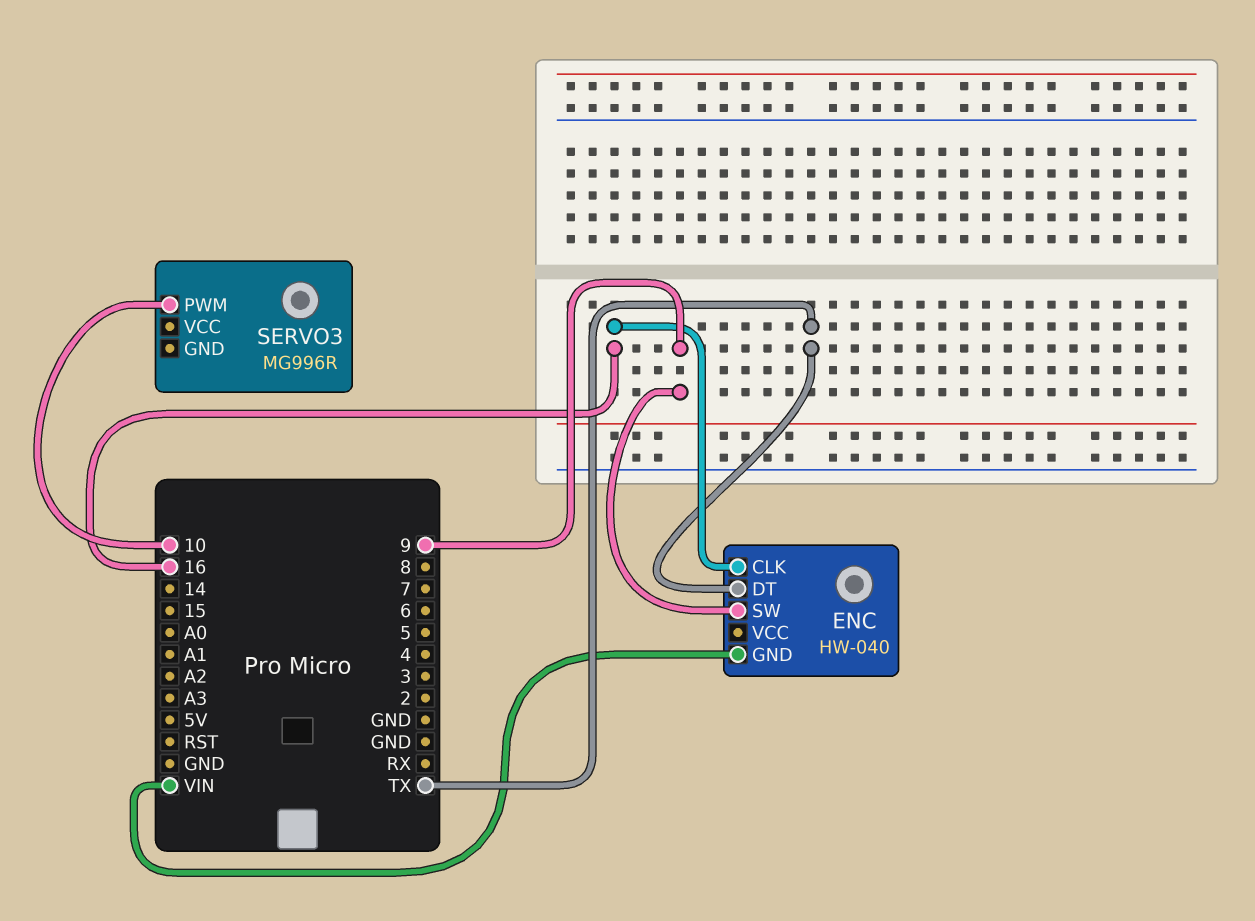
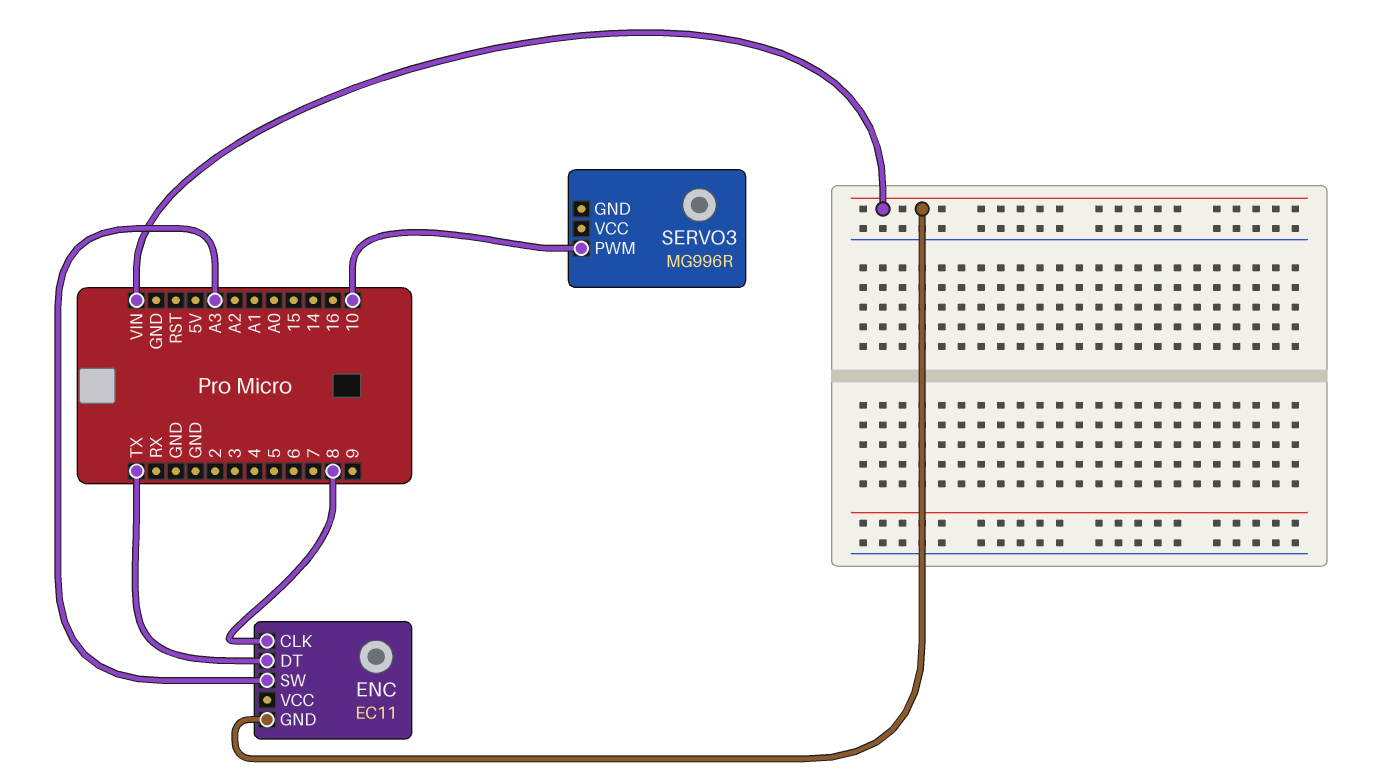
ENC: HW-040 -> EC11
ENC pin CLK: 16 -> 8
ENC pin SW: 9 -> A3

